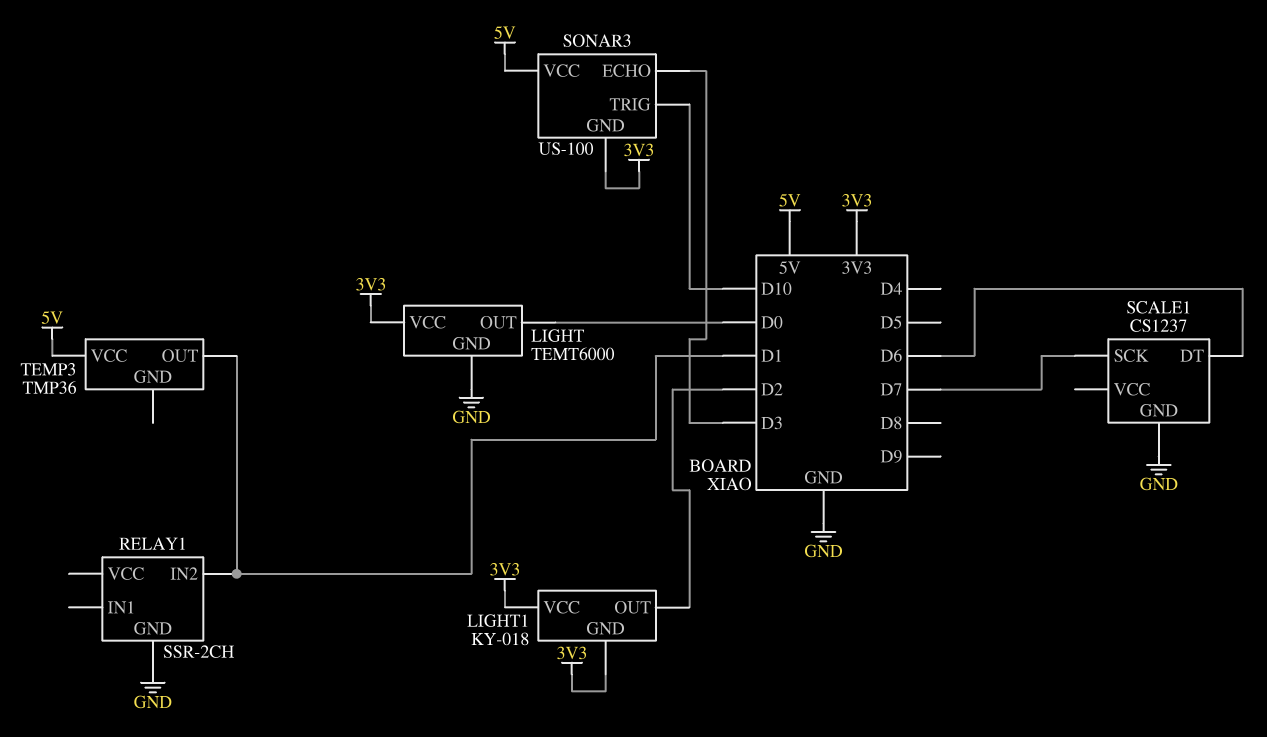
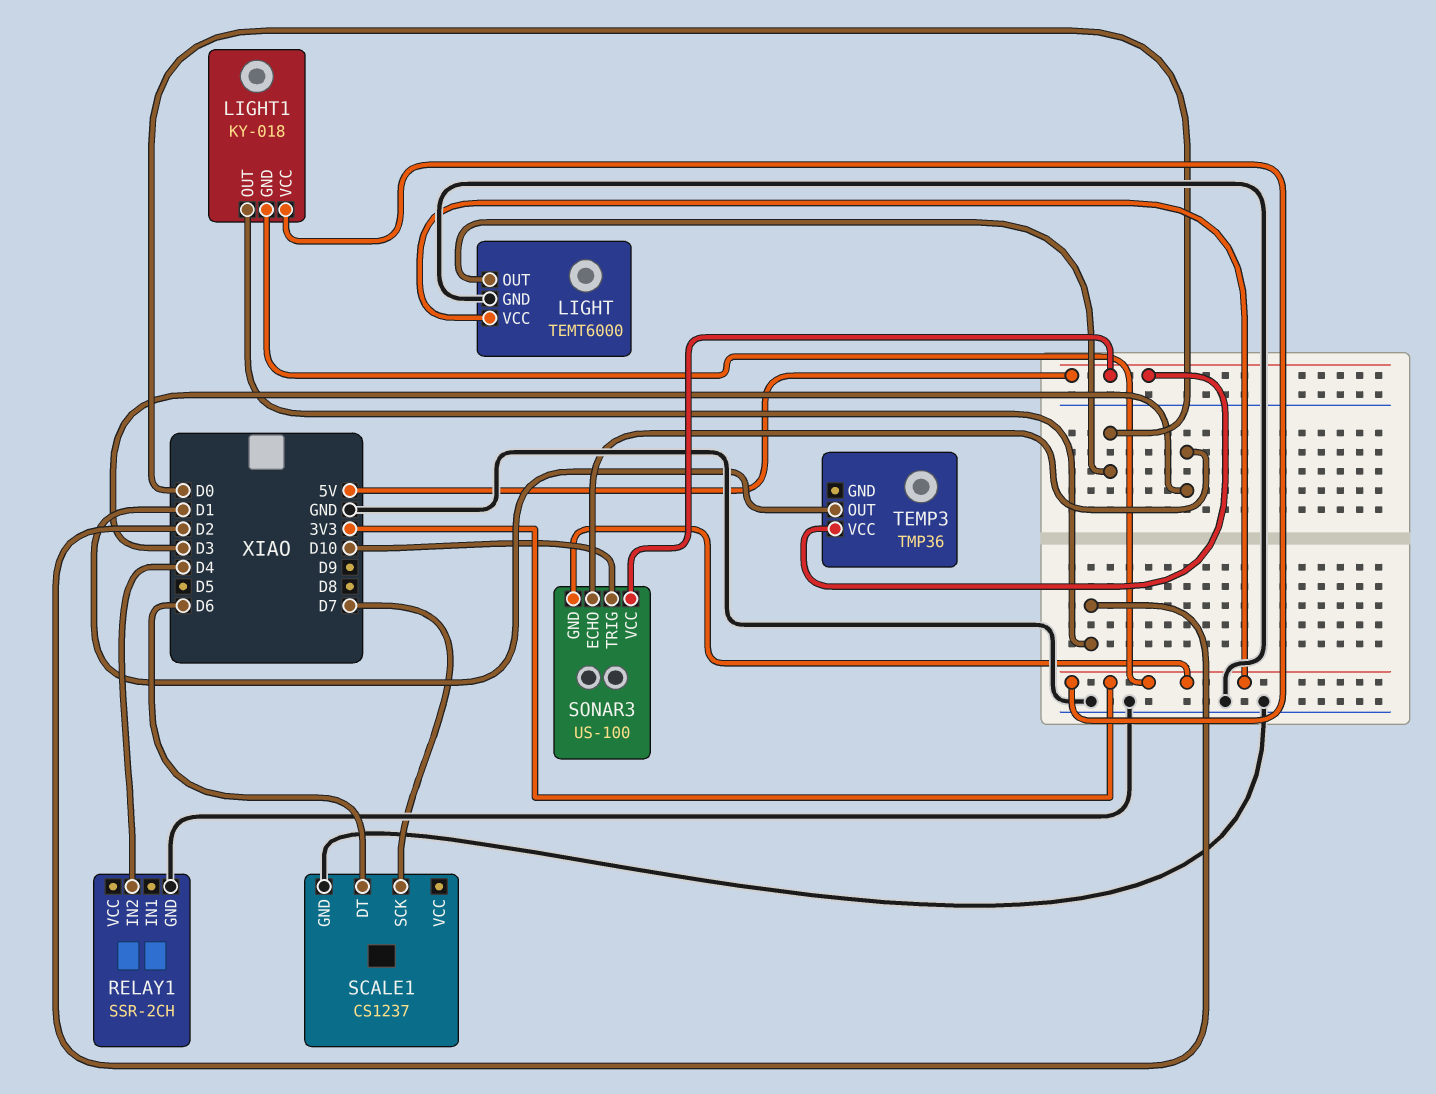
RELAY1 pin IN2: D1 -> D4

